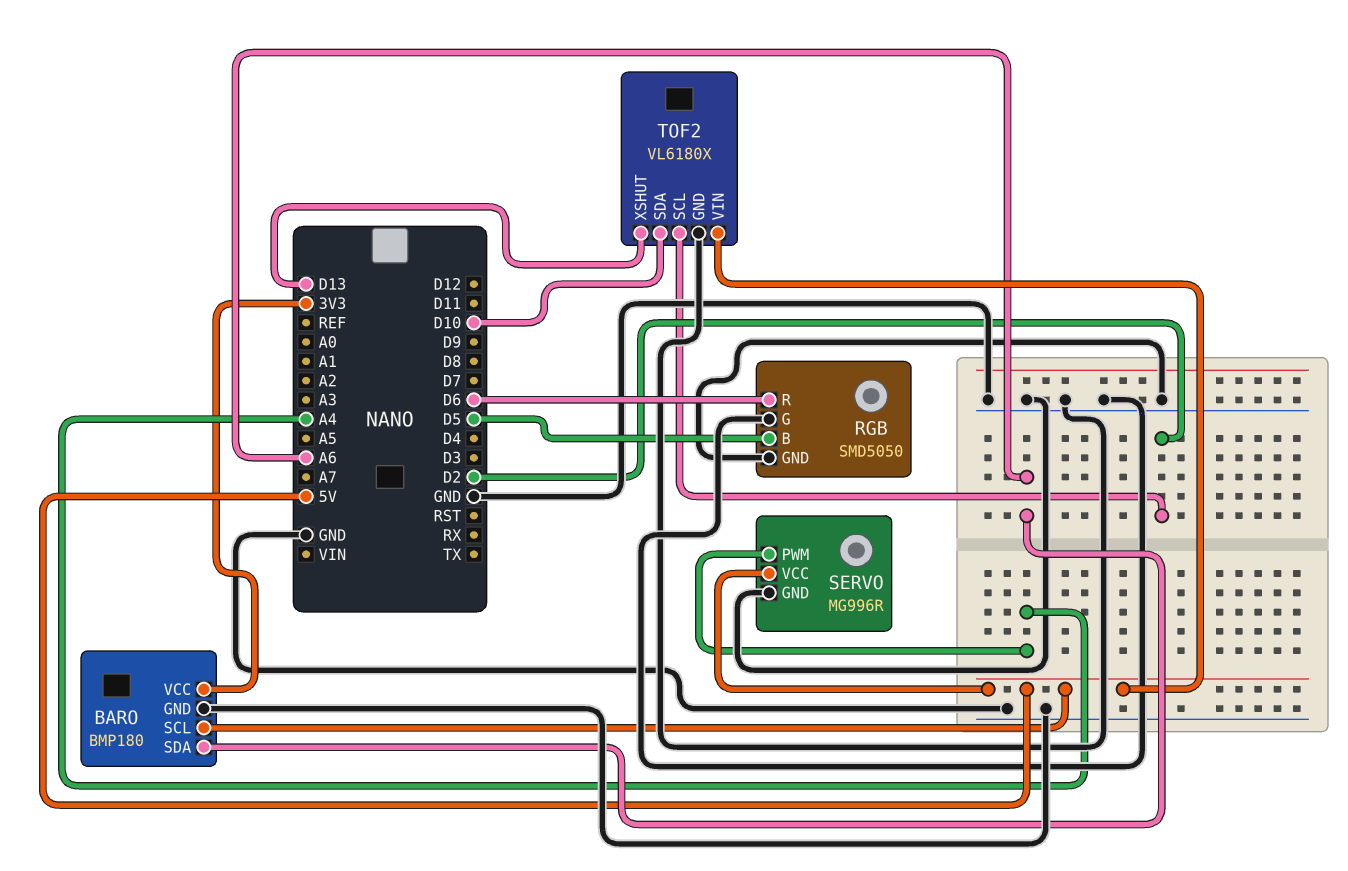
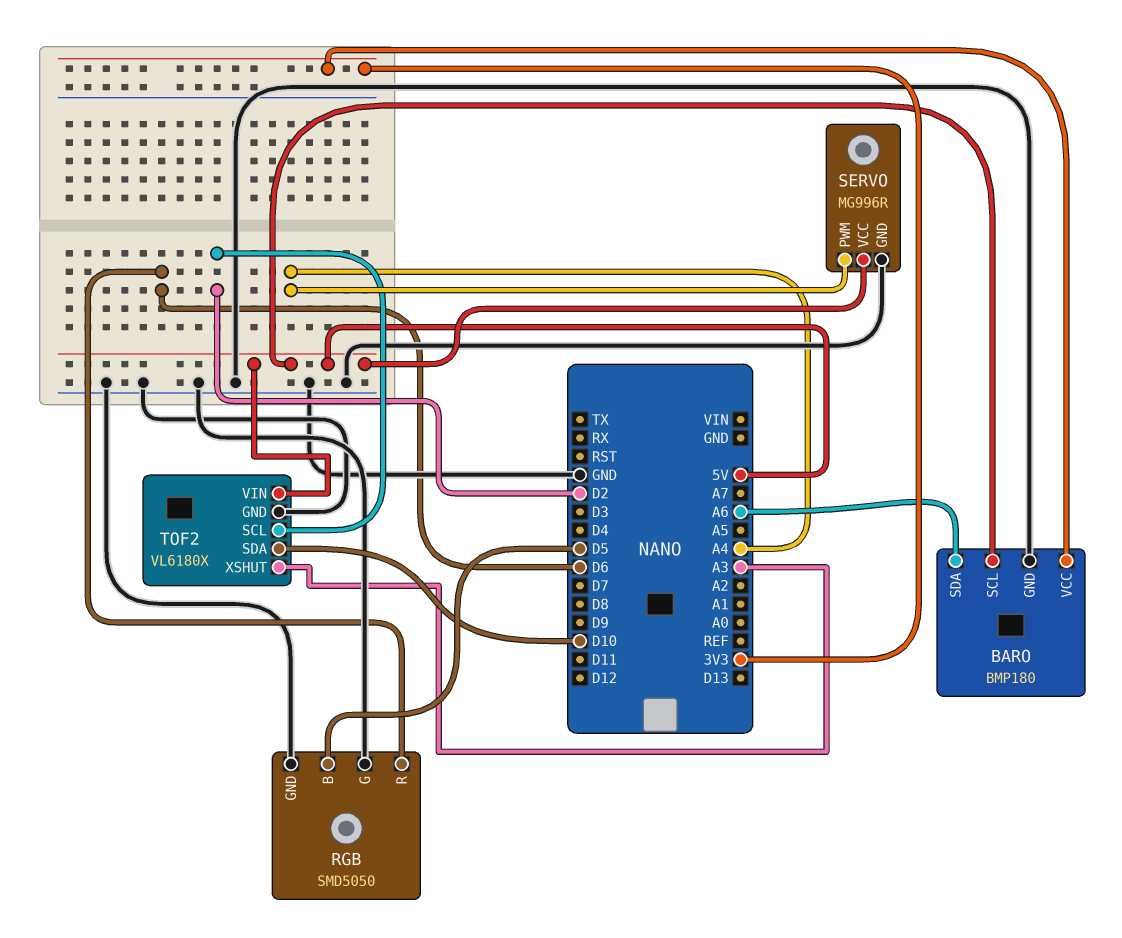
TOF2 pin XSHUT: D13 -> A3

